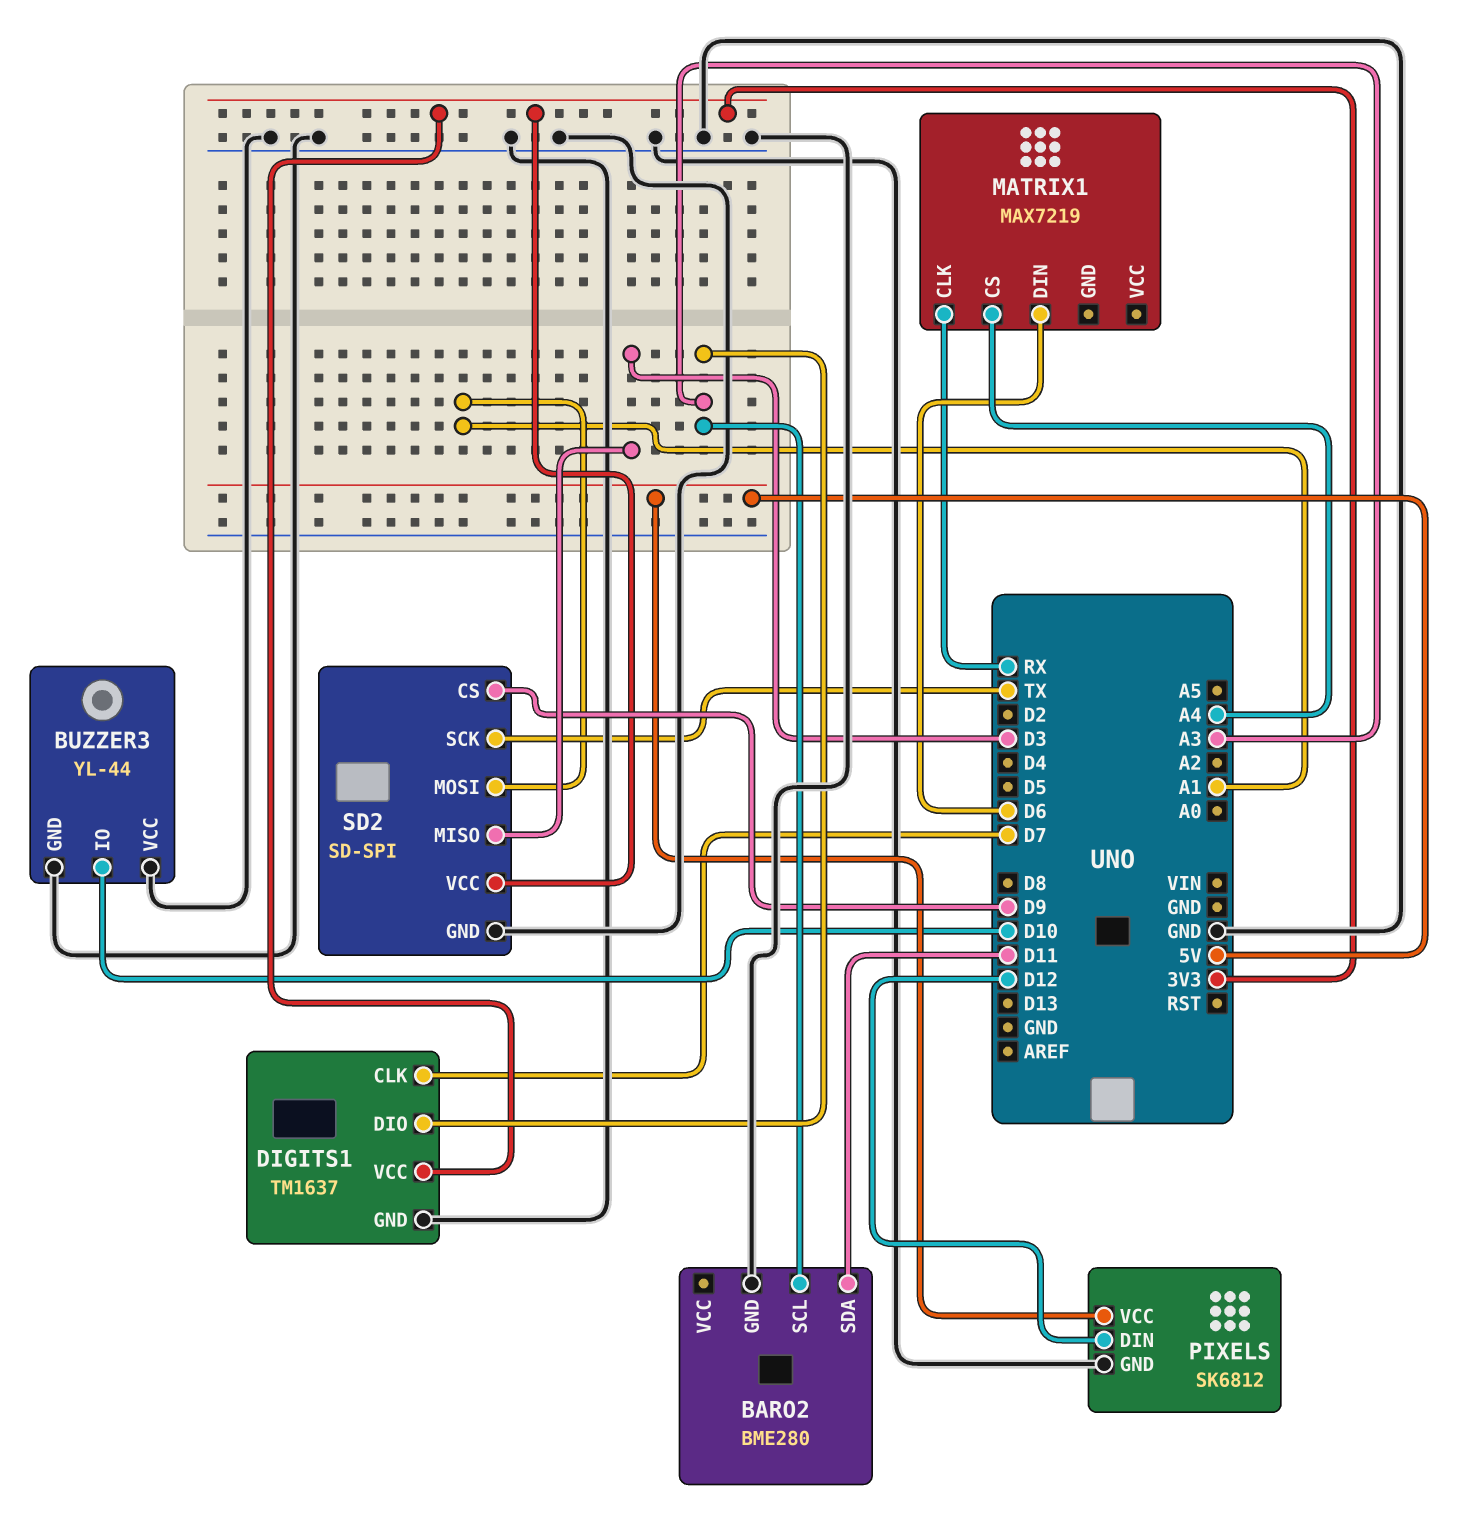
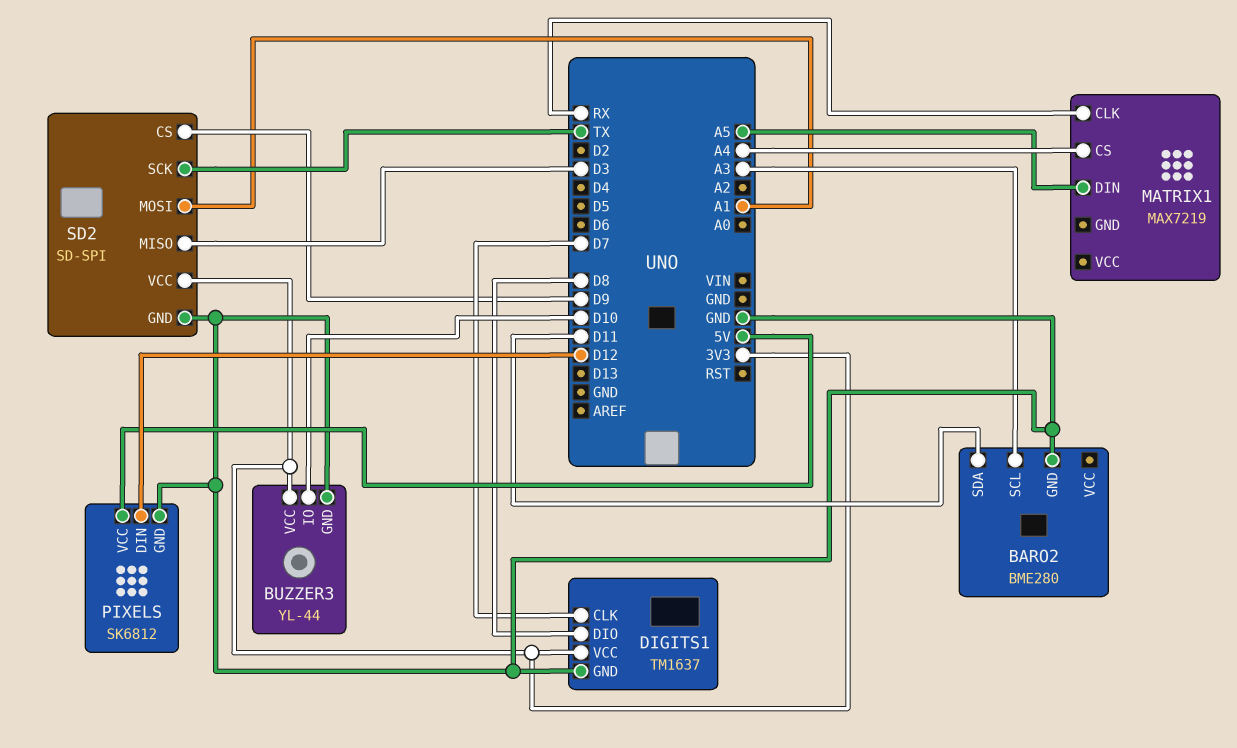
BUZZER3 pin VCC: GND -> 3V3
DIGITS1 pin DIO: A3 -> D8
MATRIX1 pin DIN: D6 -> A5

